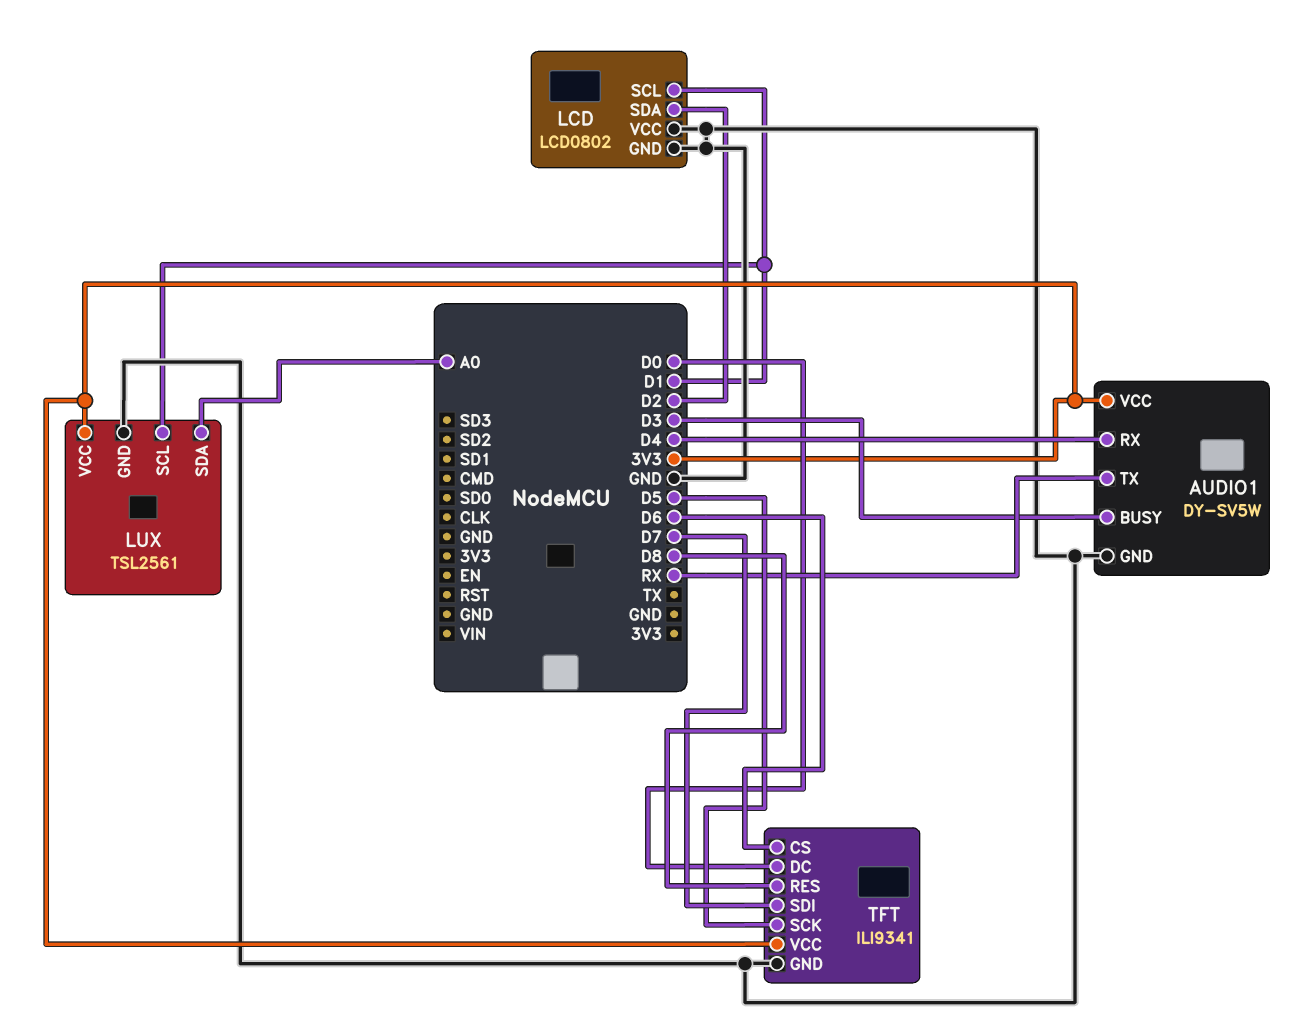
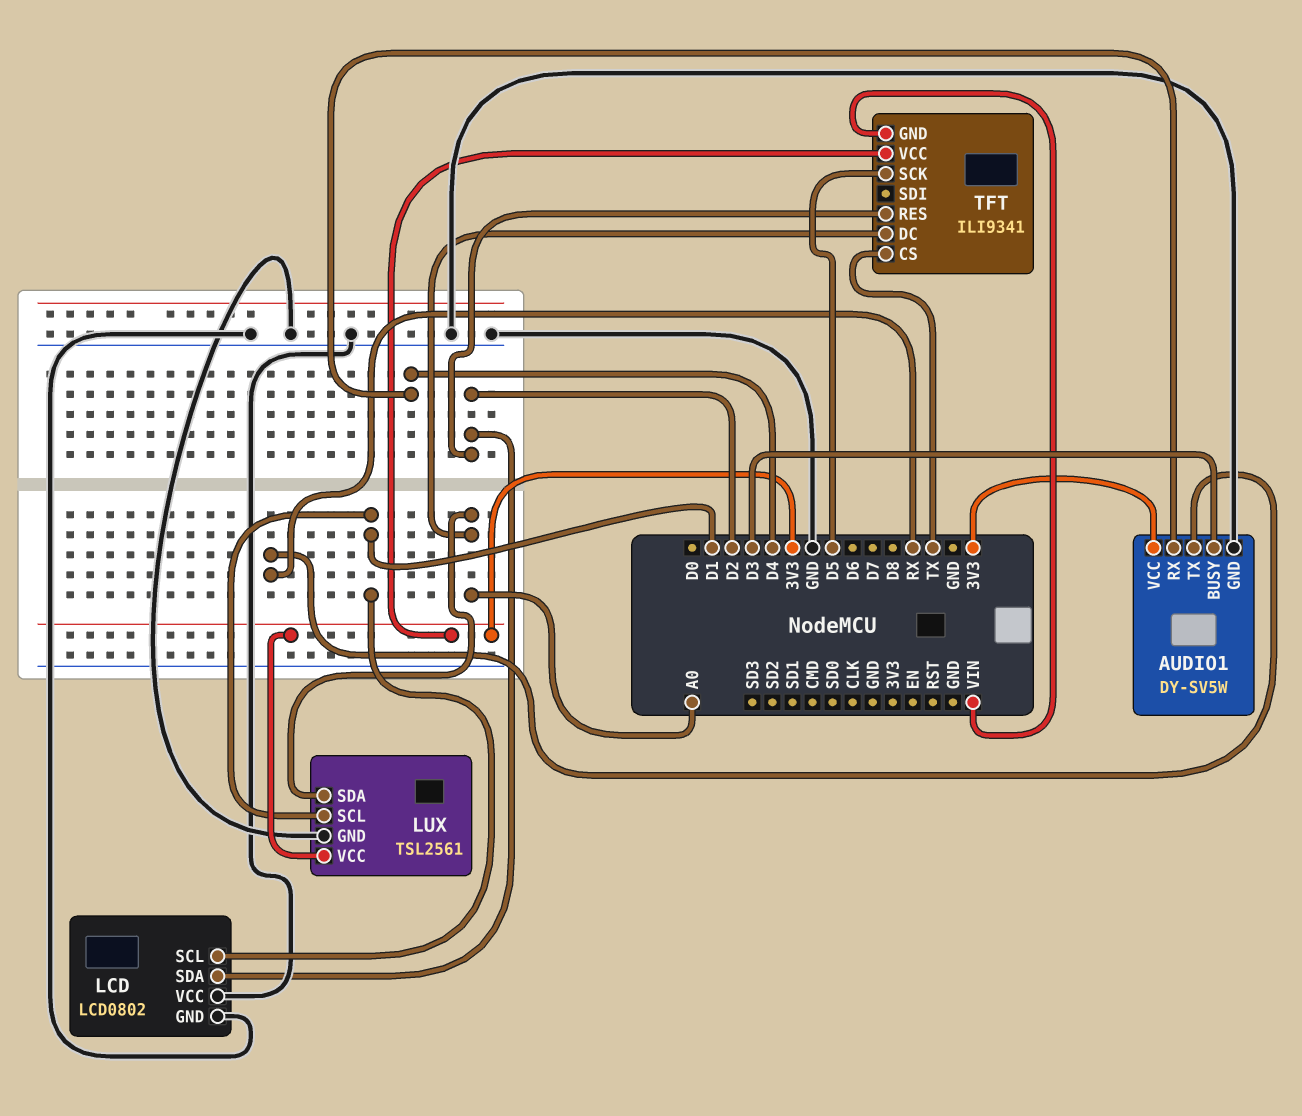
TFT pin CS: D6 -> TX
TFT pin DC: D0 -> A0
TFT pin GND: GND -> VIN
TFT pin RES: D8 -> D2
TFT pin SDI: D7 -> none

